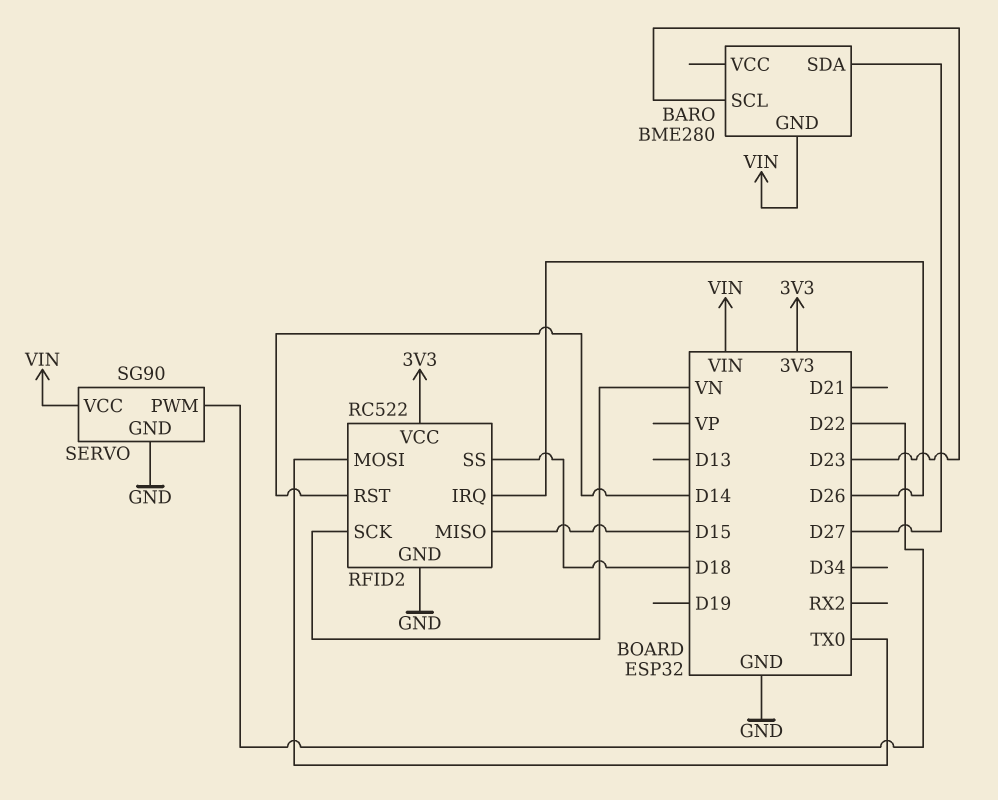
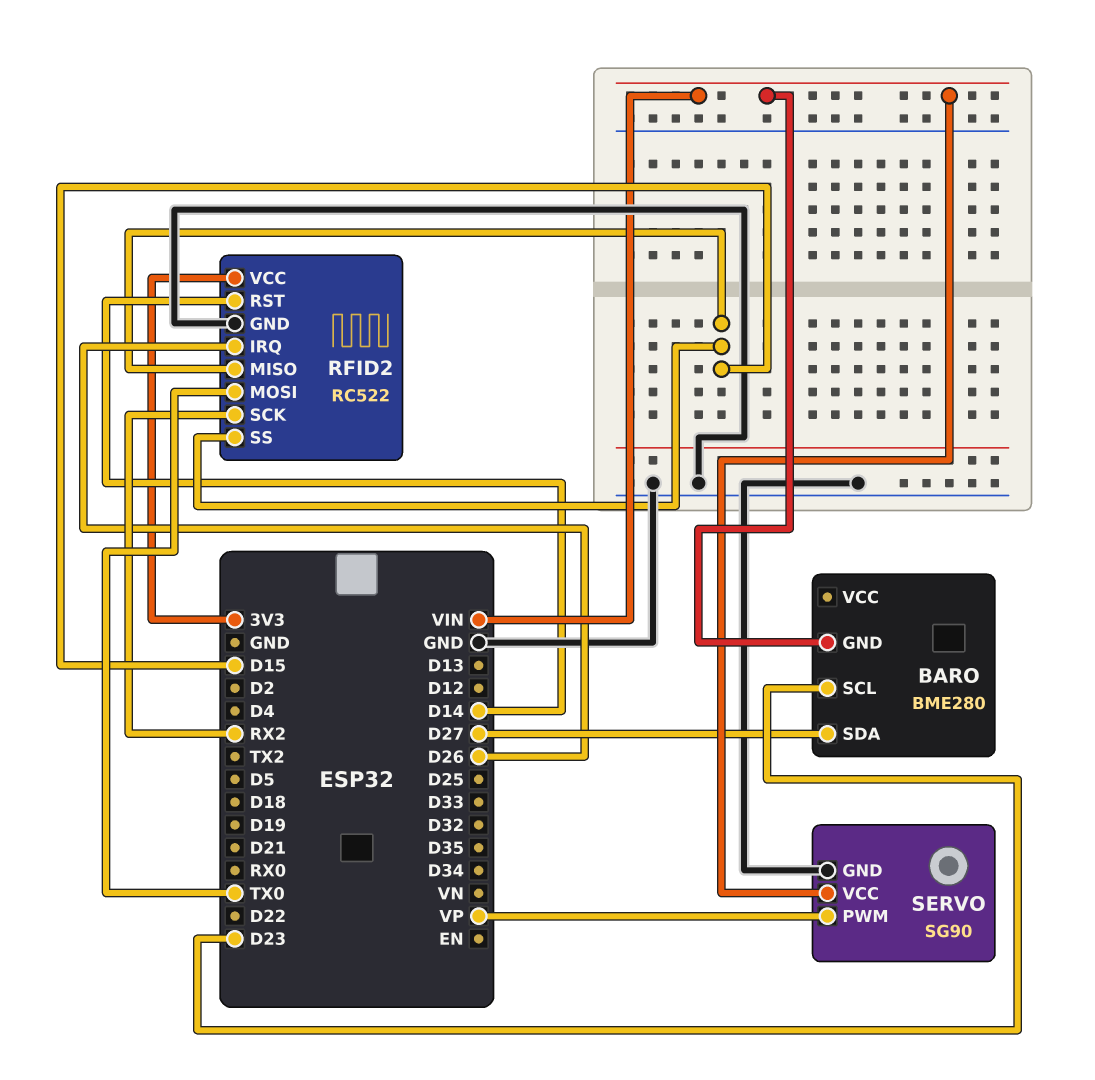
RFID2 pin SCK: VN -> RX2
RFID2 pin SS: D18 -> D15
SERVO pin PWM: D22 -> VP

